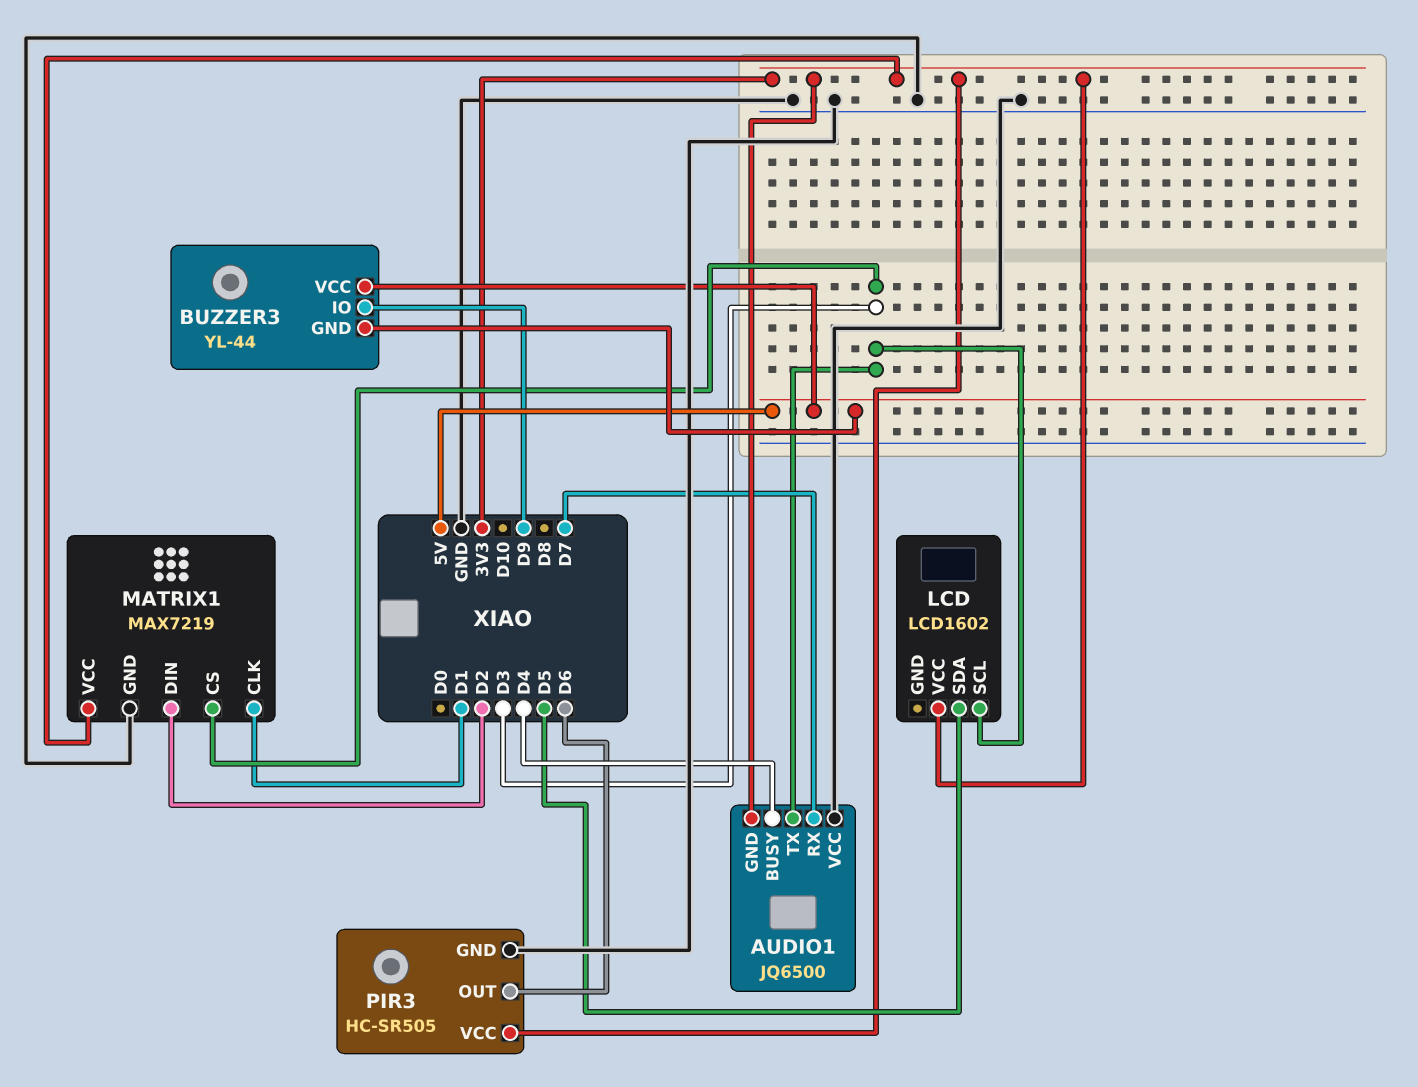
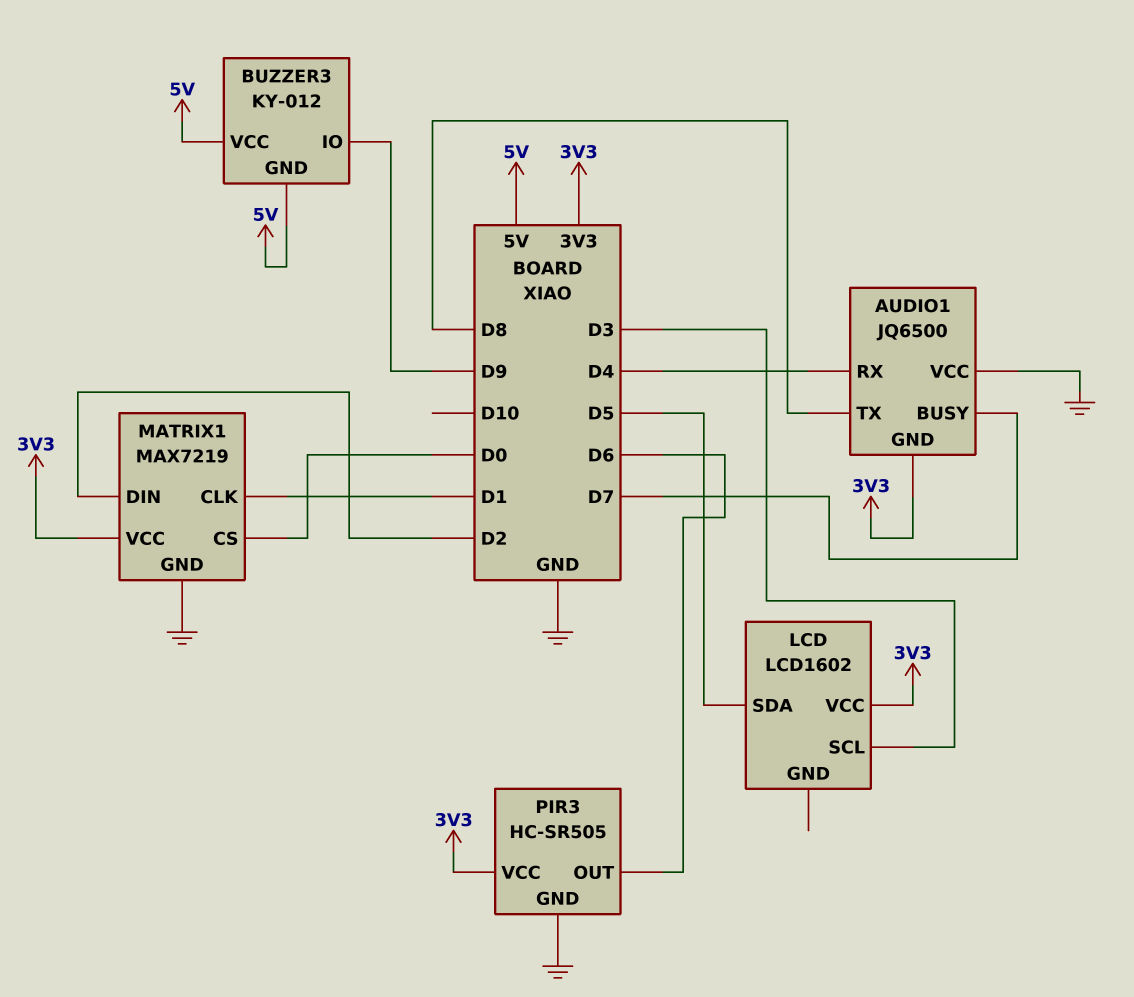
AUDIO1 pin BUSY: D4 -> D7
AUDIO1 pin RX: D7 -> D4
AUDIO1 pin TX: D3 -> D8
BUZZER3: YL-44 -> KY-012
MATRIX1 pin CS: D3 -> D0

